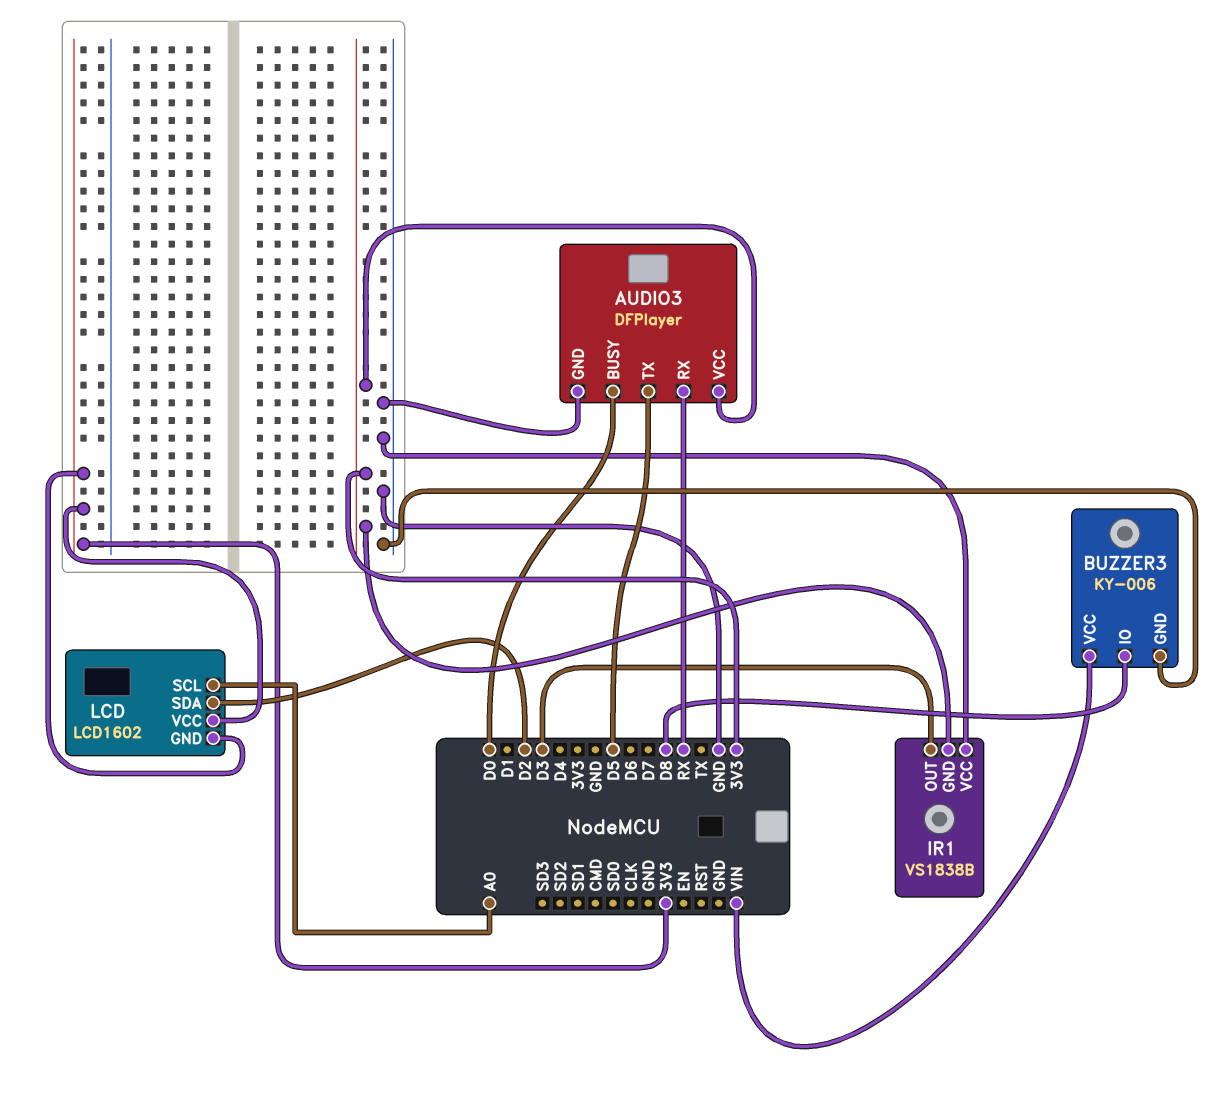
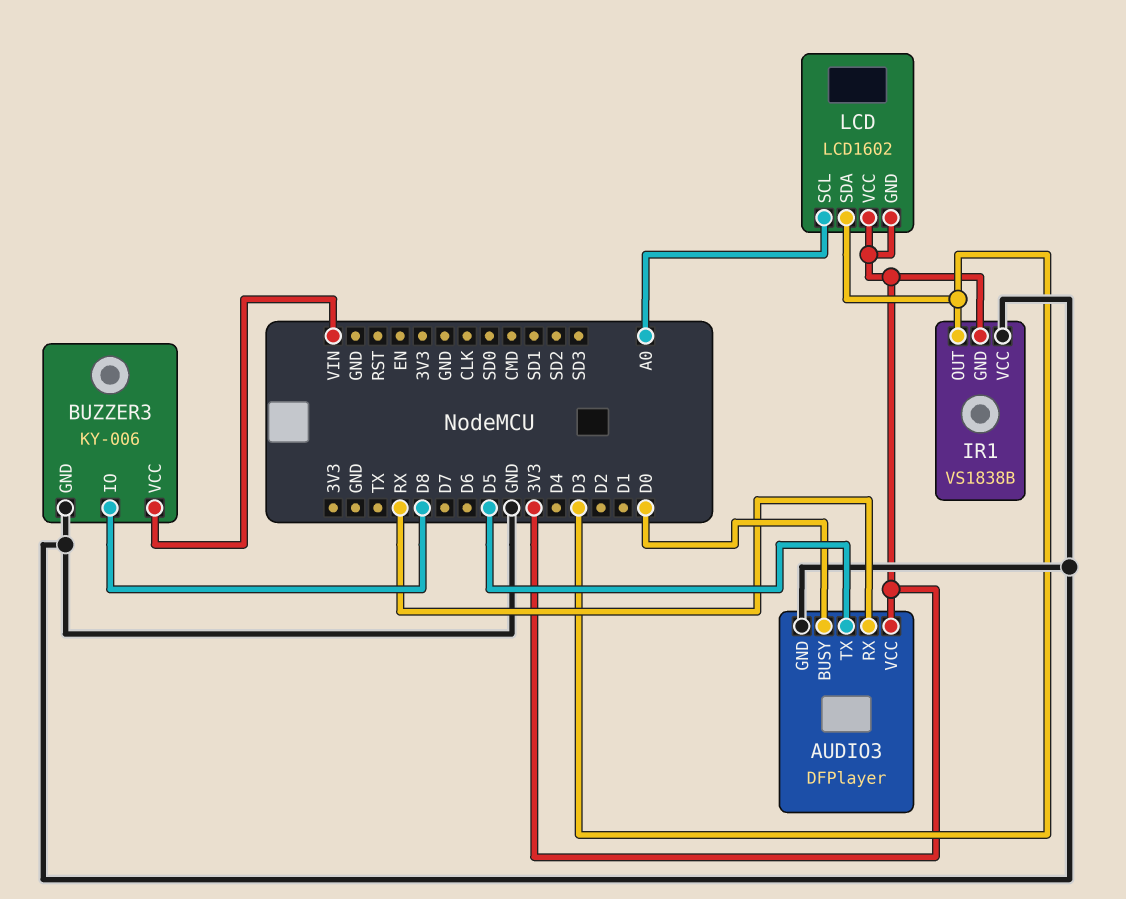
LCD pin SDA: D2 -> D3

